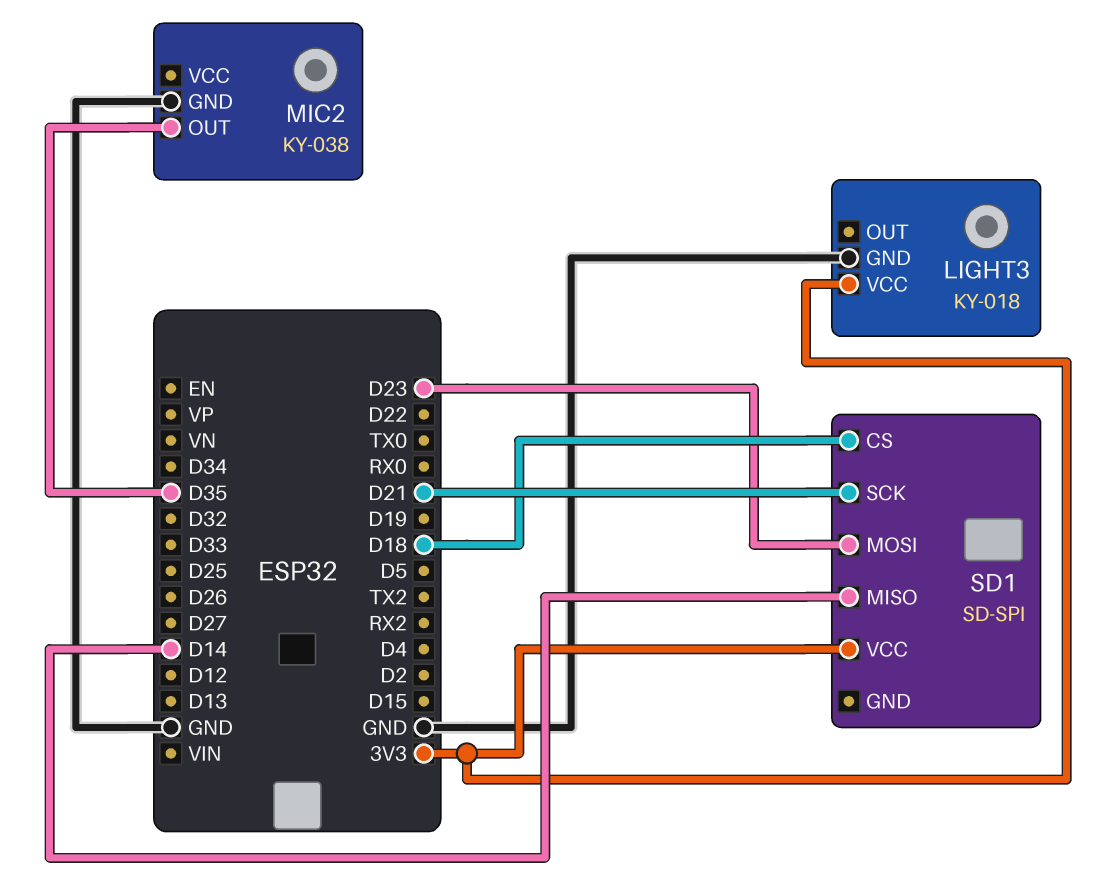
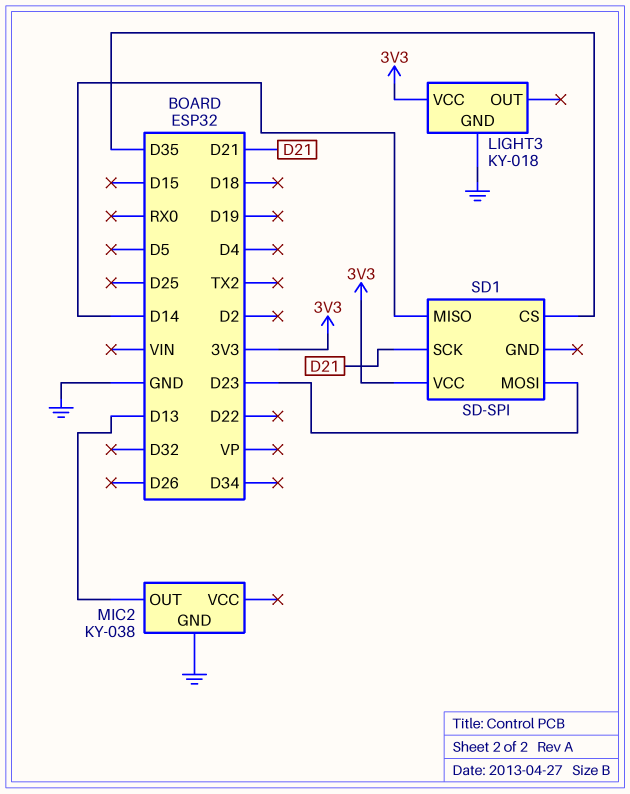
MIC2 pin OUT: D35 -> D13
SD1 pin CS: D18 -> D35

